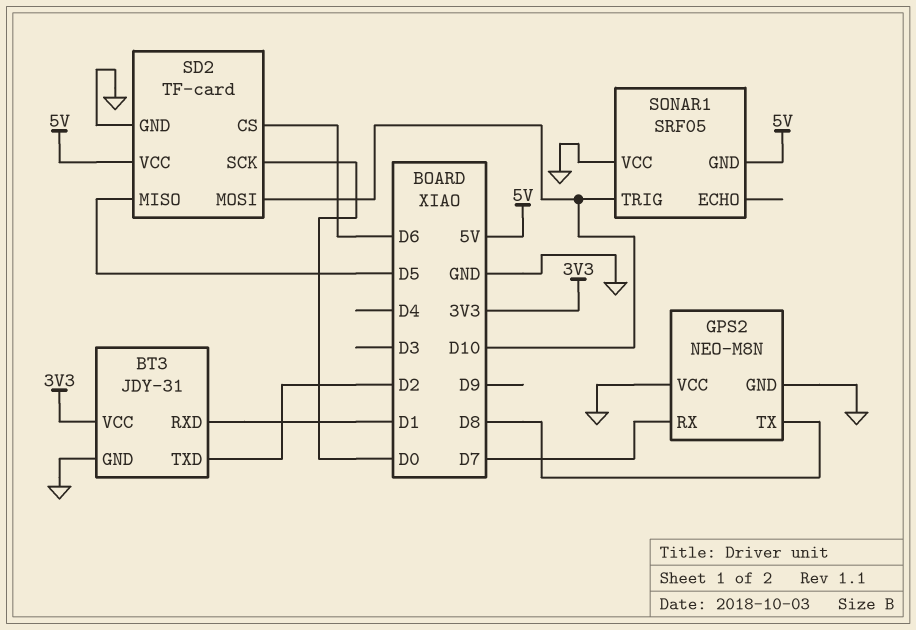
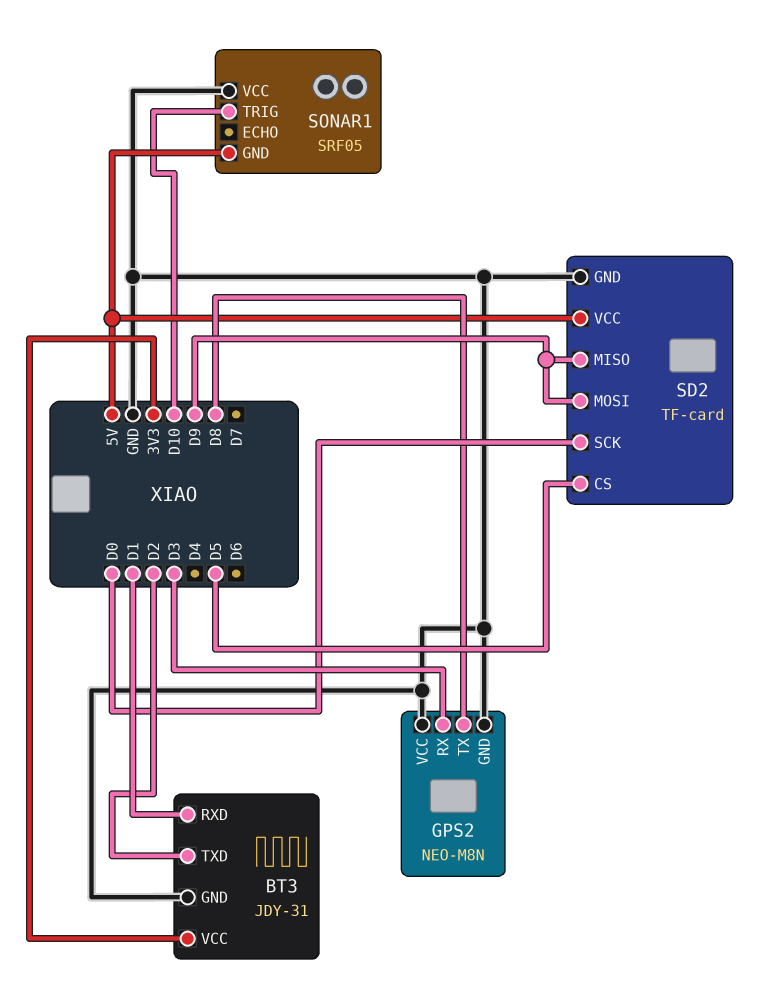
GPS2 pin RX: D7 -> D3
SD2 pin CS: D6 -> D5
SD2 pin MISO: D5 -> D9
SD2 pin MOSI: D10 -> D9

